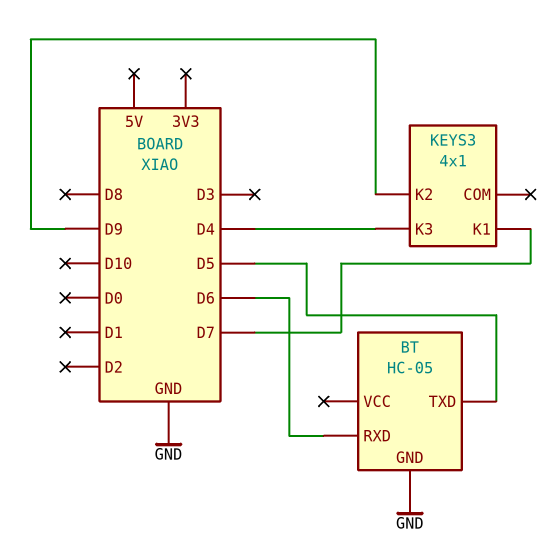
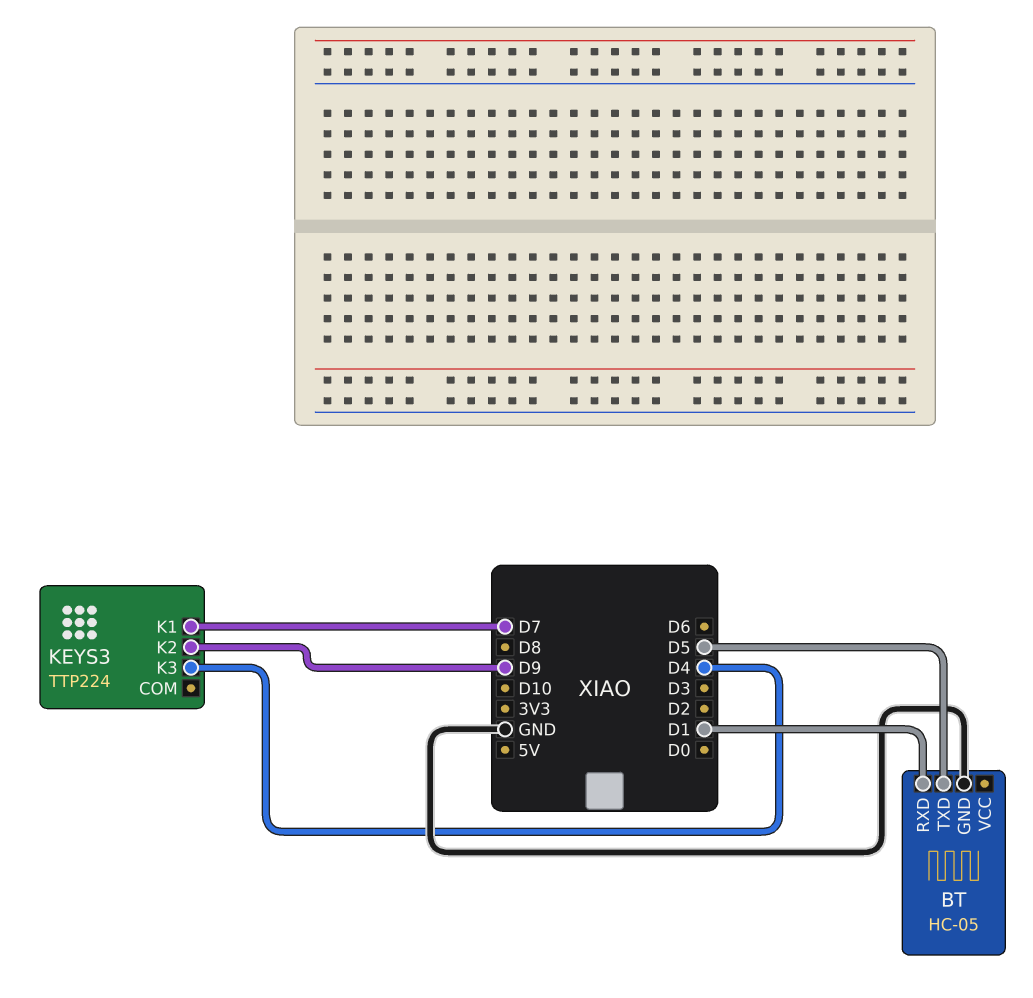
BT pin RXD: D6 -> D1
KEYS3: 4x1 -> TTP224

